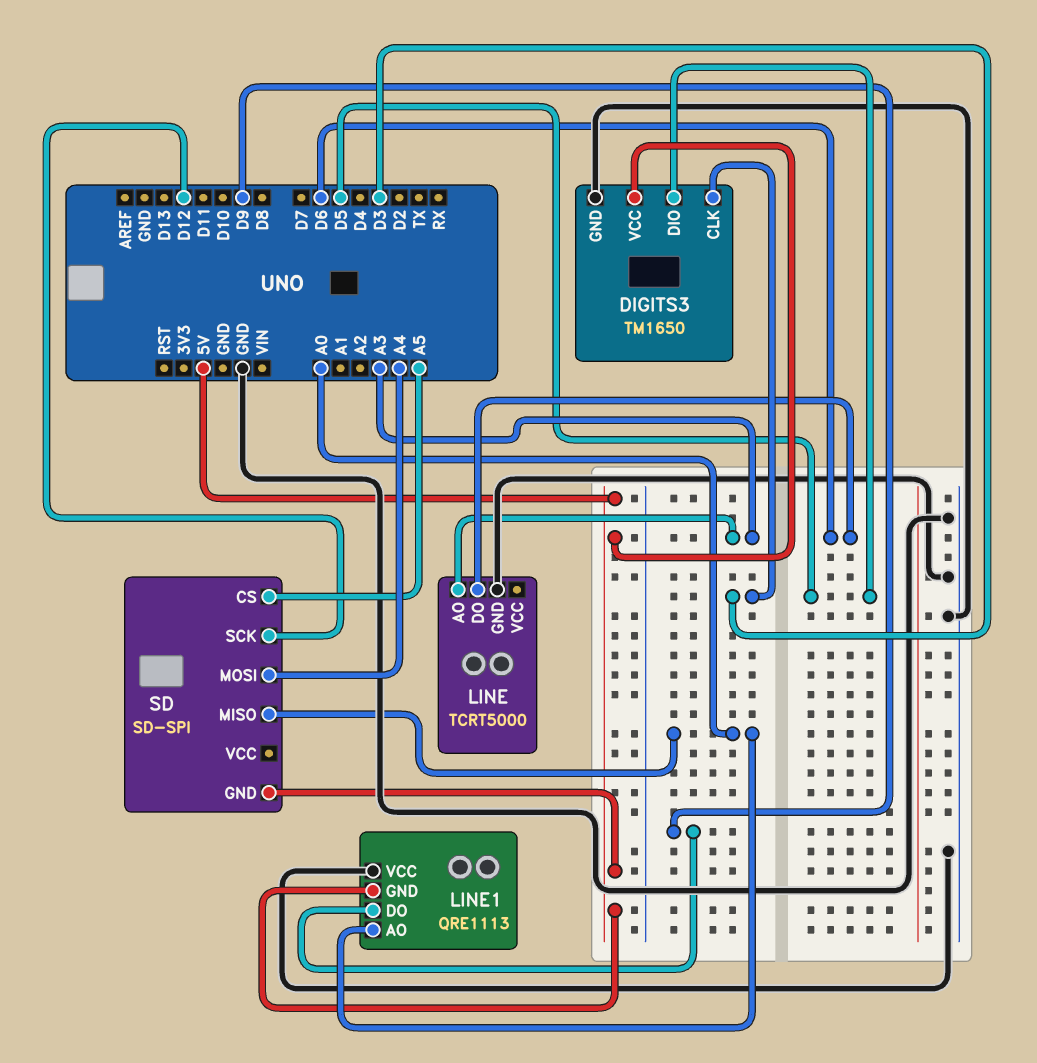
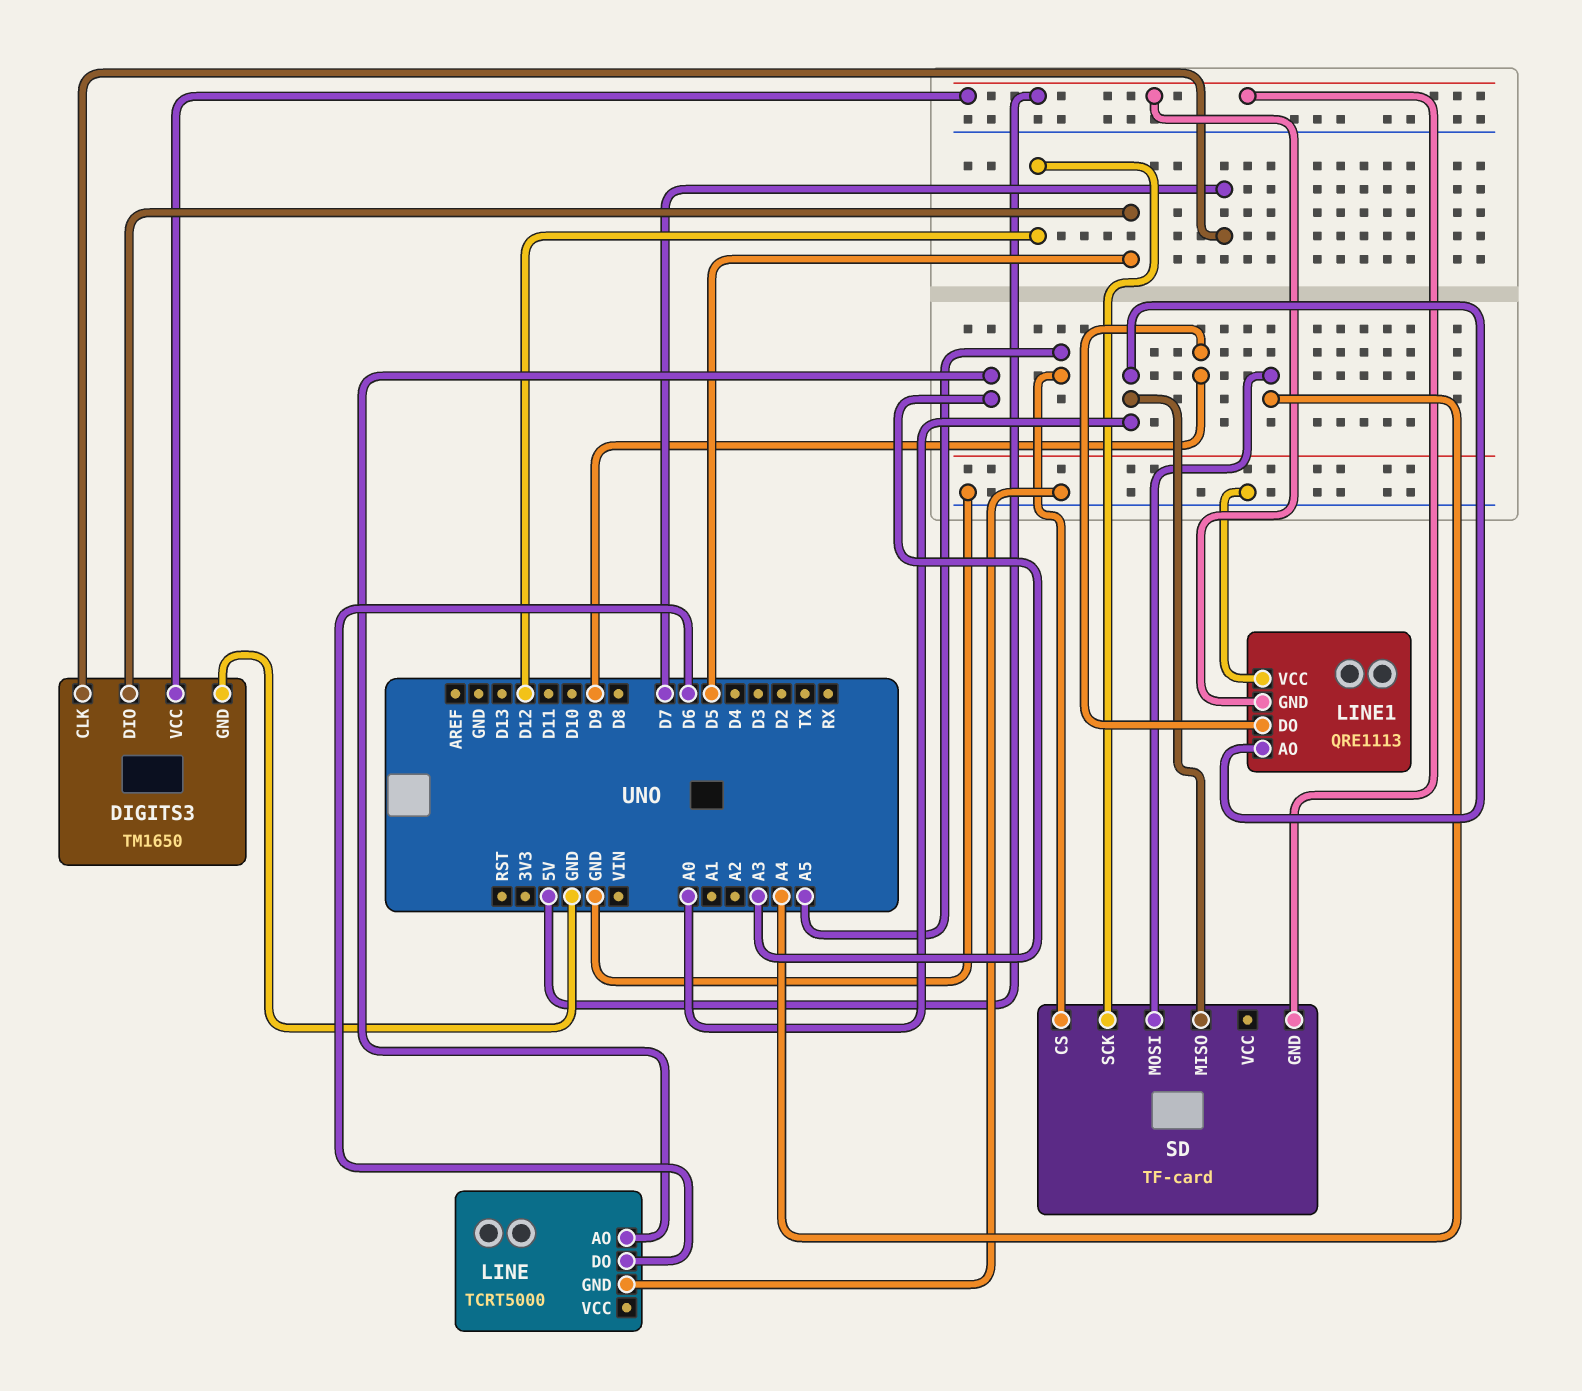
DIGITS3 pin CLK: D3 -> D7
SD: SD-SPI -> TF-card

